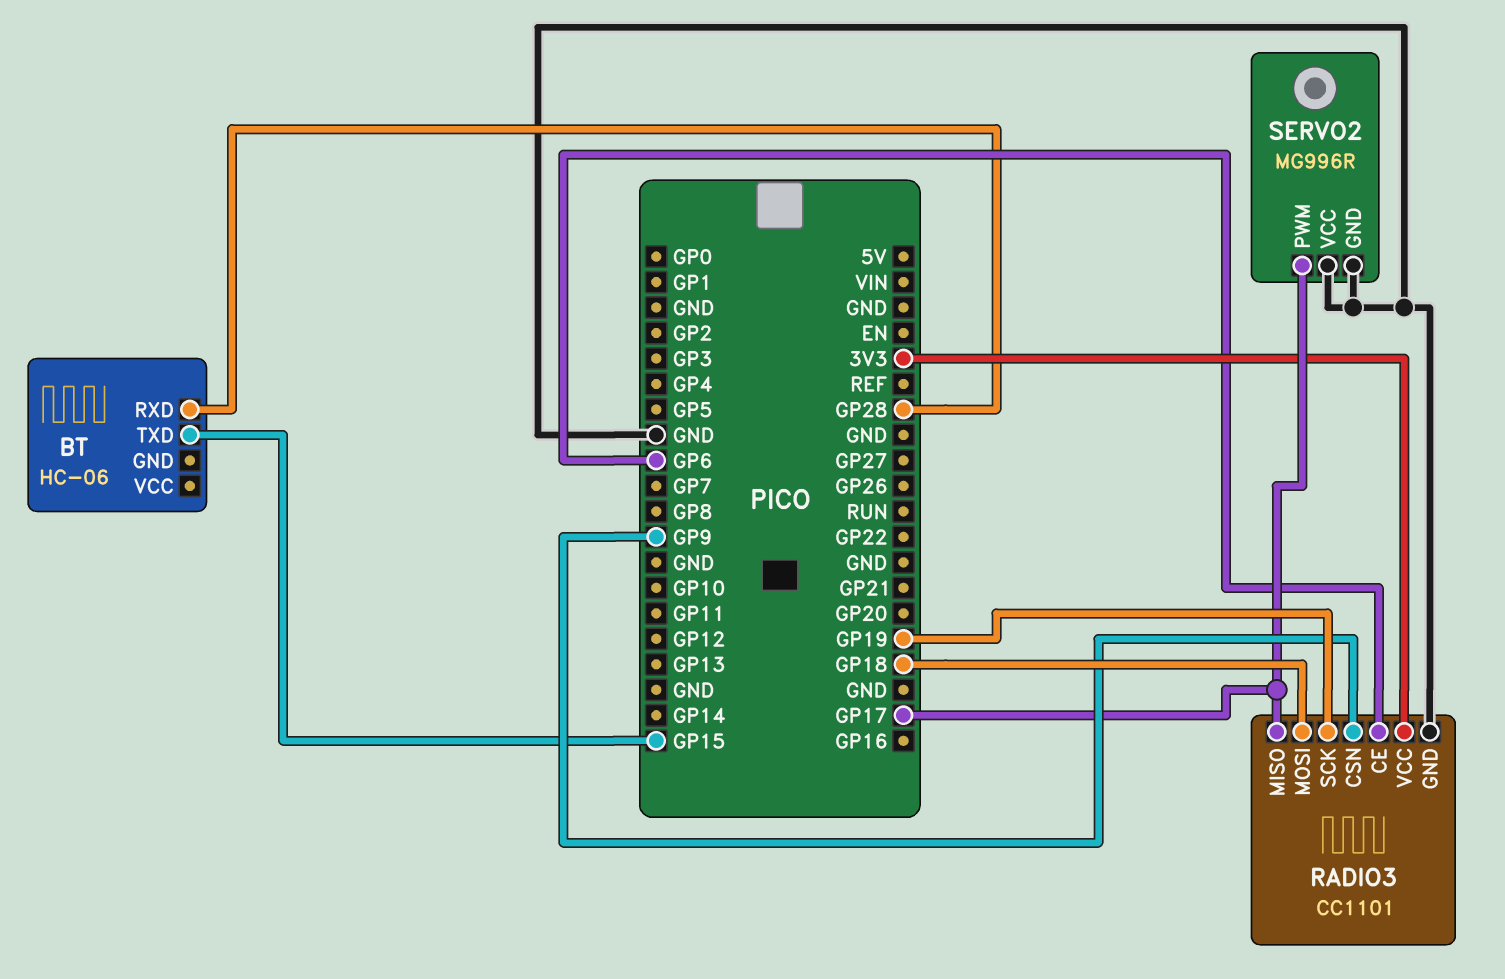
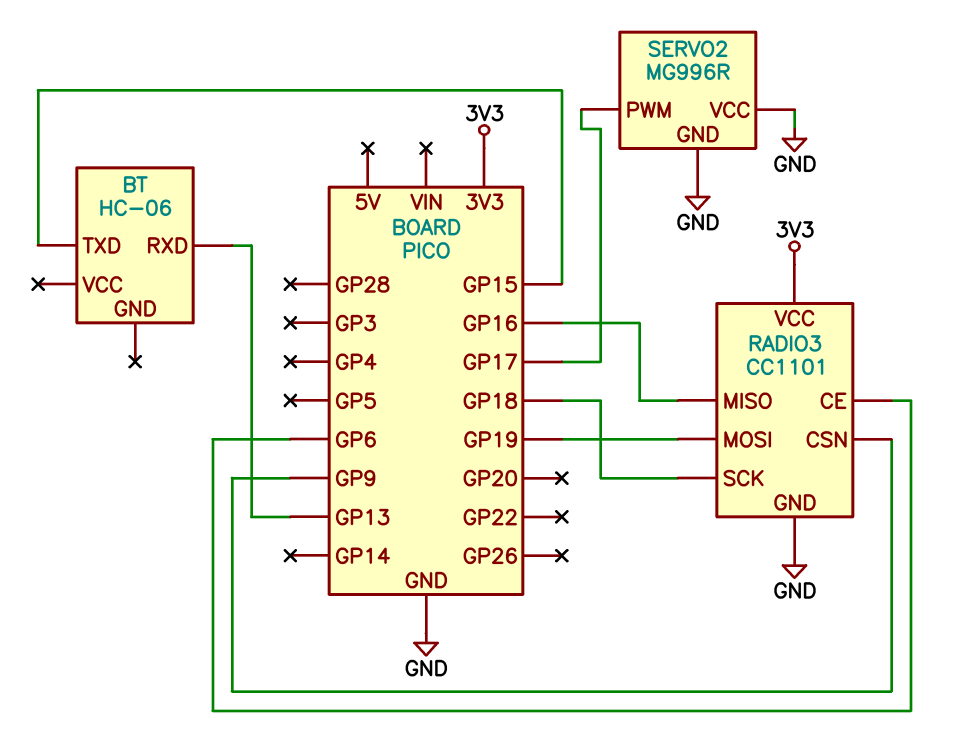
BT pin RXD: GP28 -> GP13
RADIO3 pin MISO: GP17 -> GP16
RADIO3 pin MOSI: GP18 -> GP19
RADIO3 pin SCK: GP19 -> GP18

